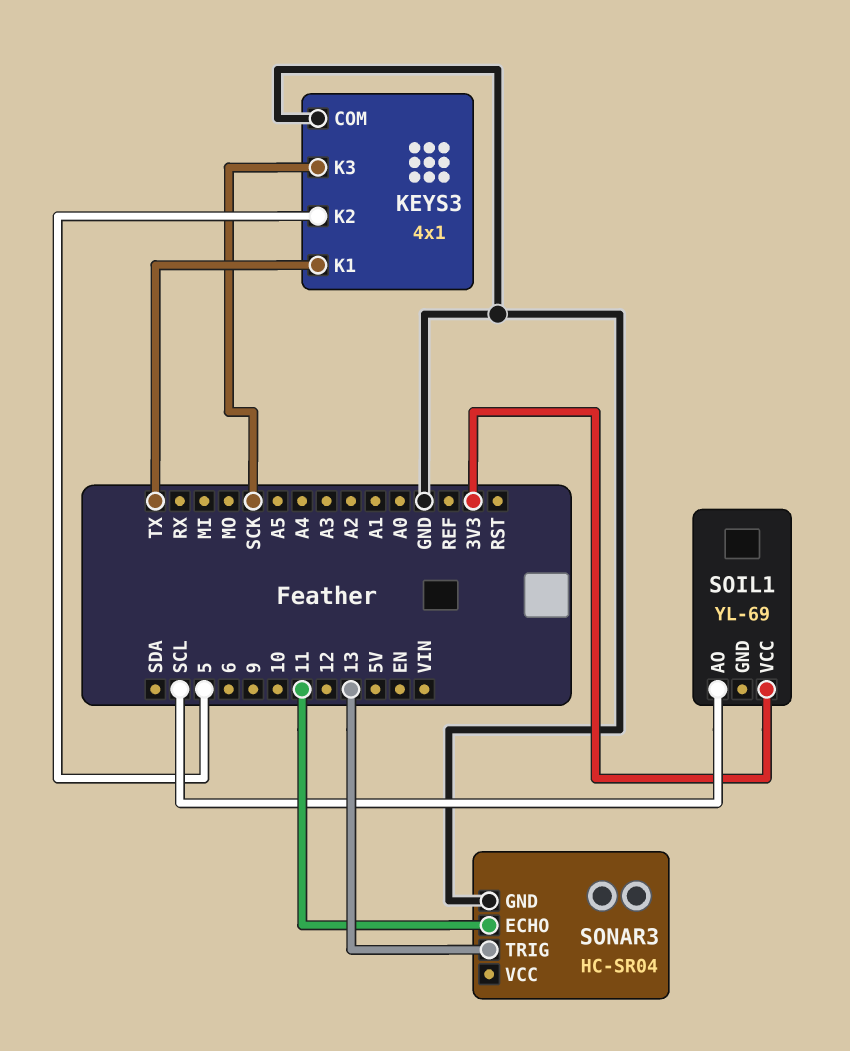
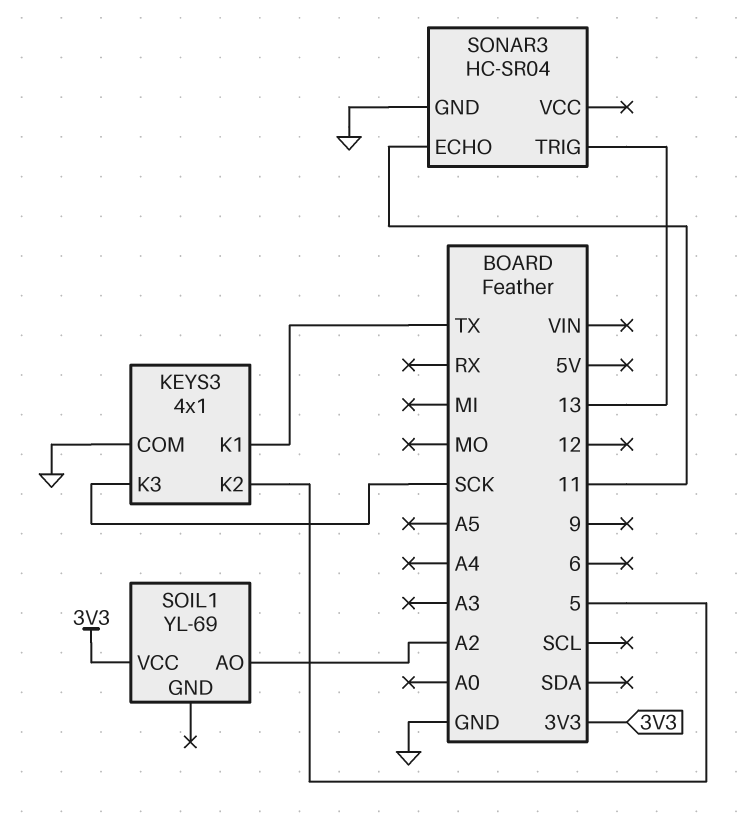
SOIL1 pin AO: SCL -> A2

